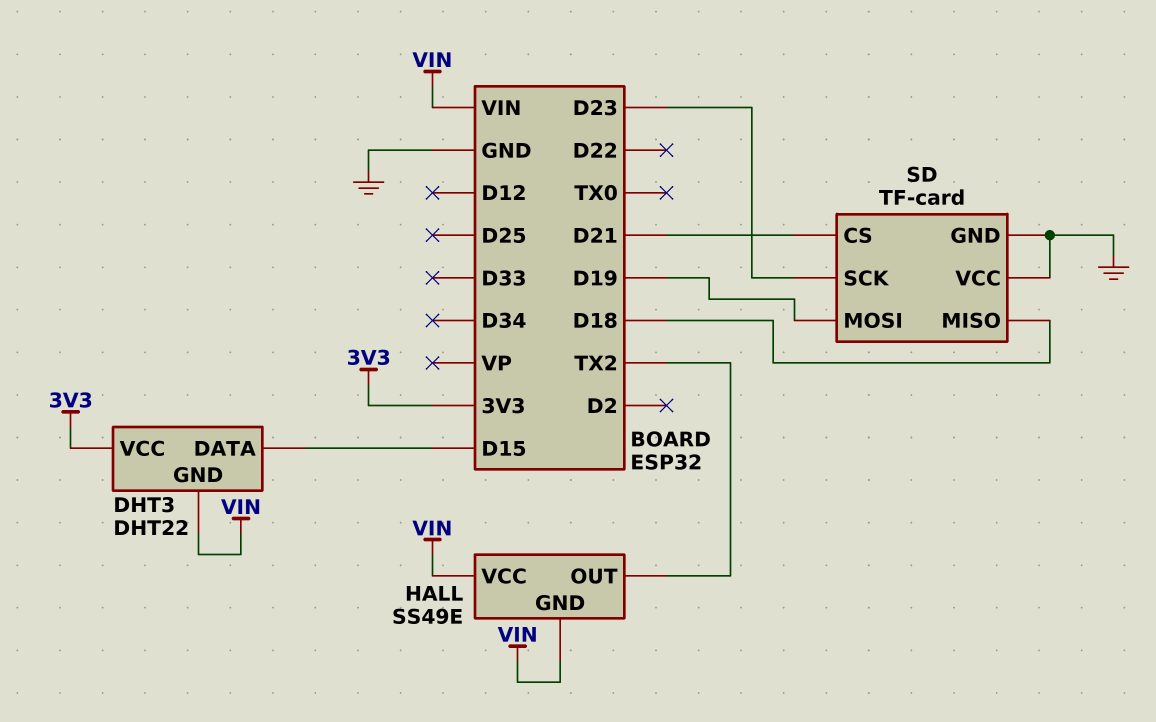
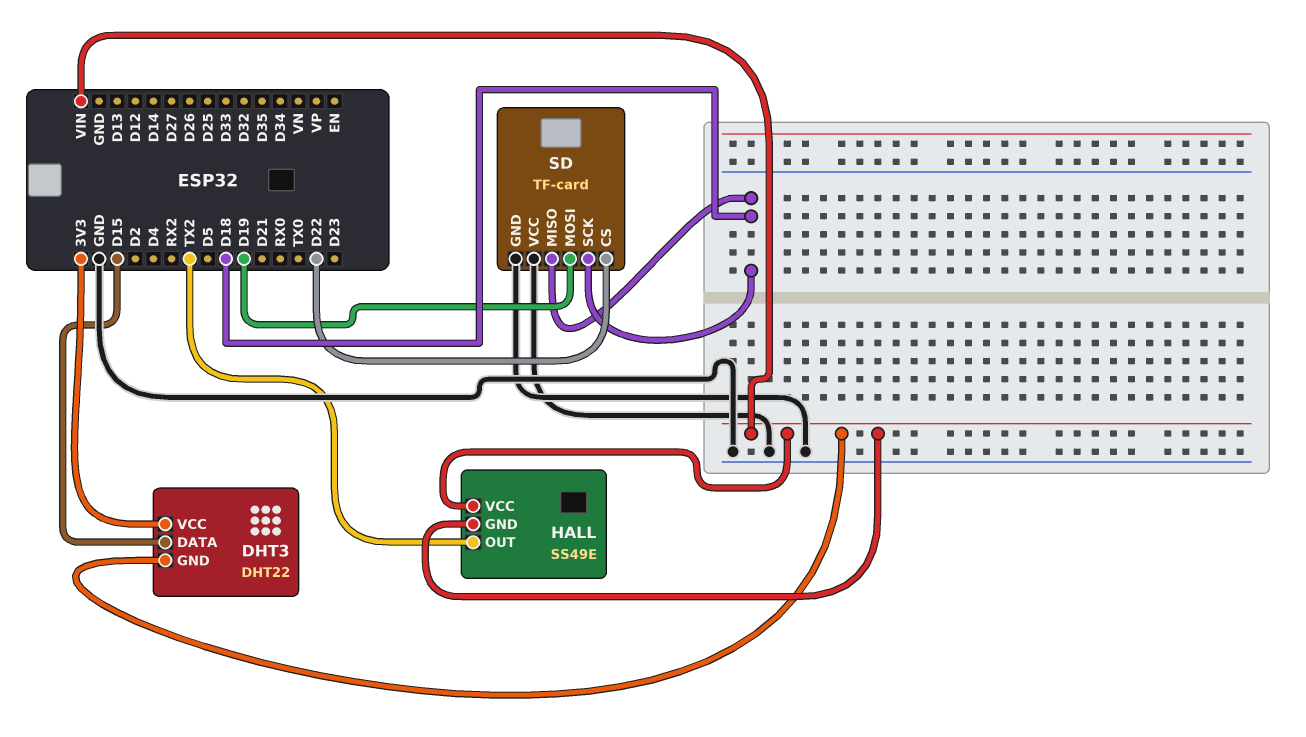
SD pin CS: D21 -> D22
SD pin SCK: D23 -> D18

